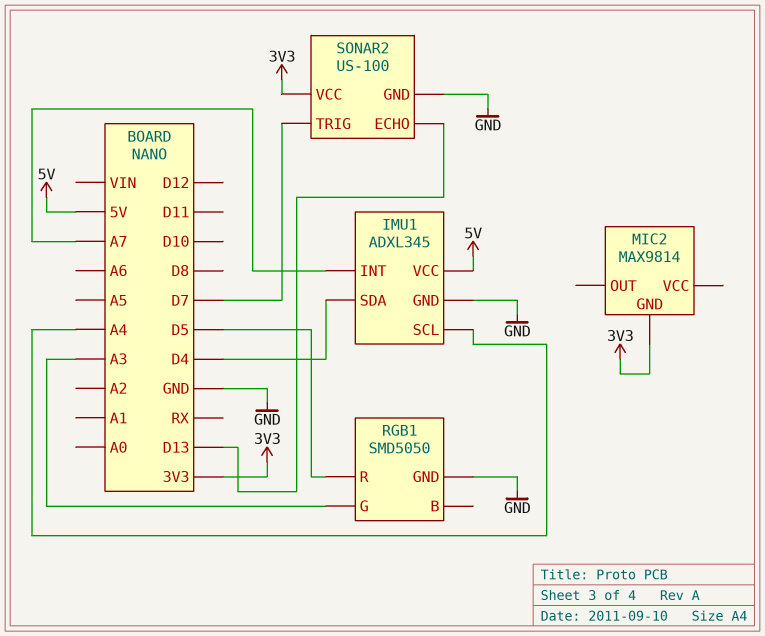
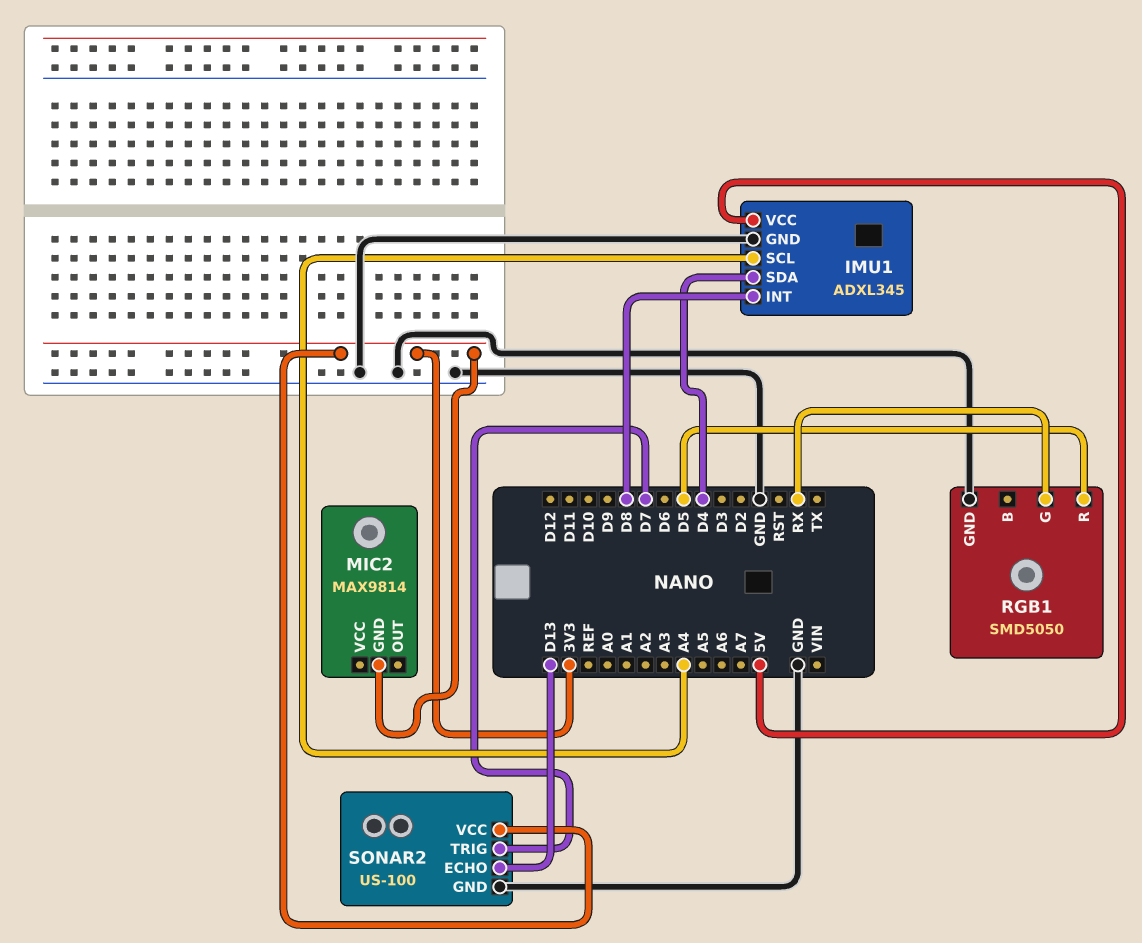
IMU1 pin INT: A7 -> D8
RGB1 pin G: A3 -> RX

